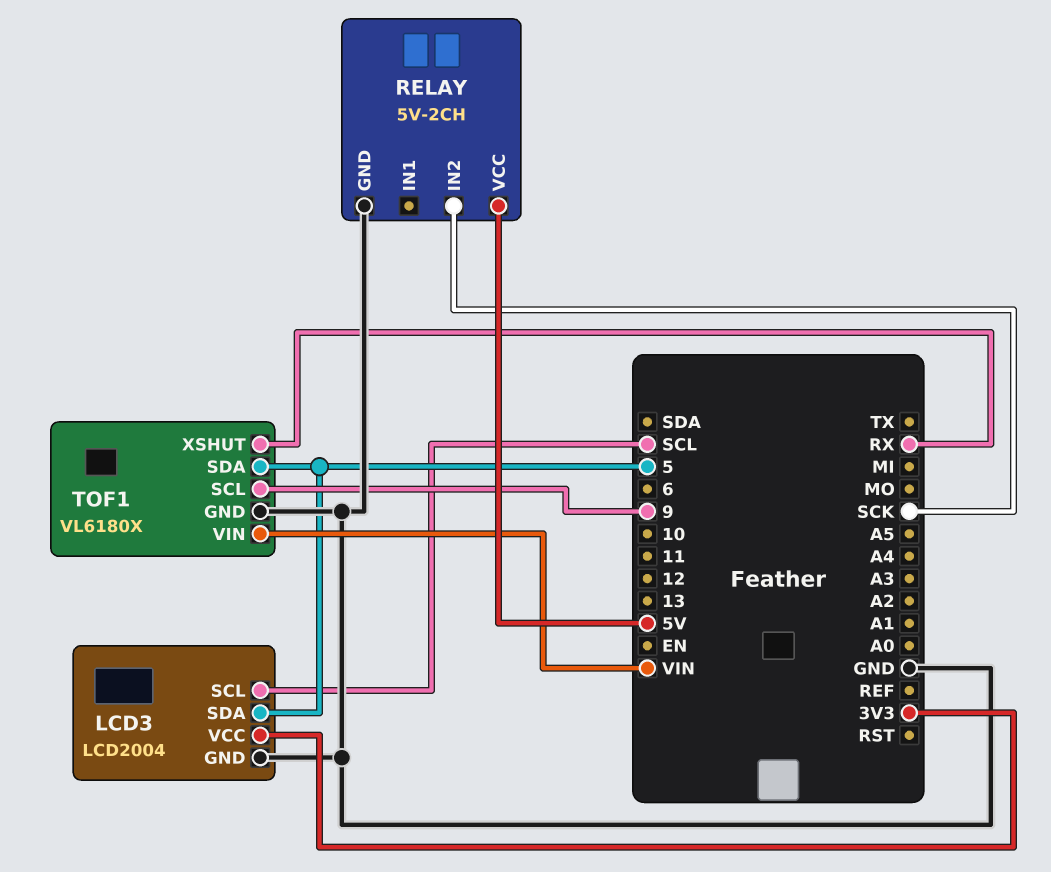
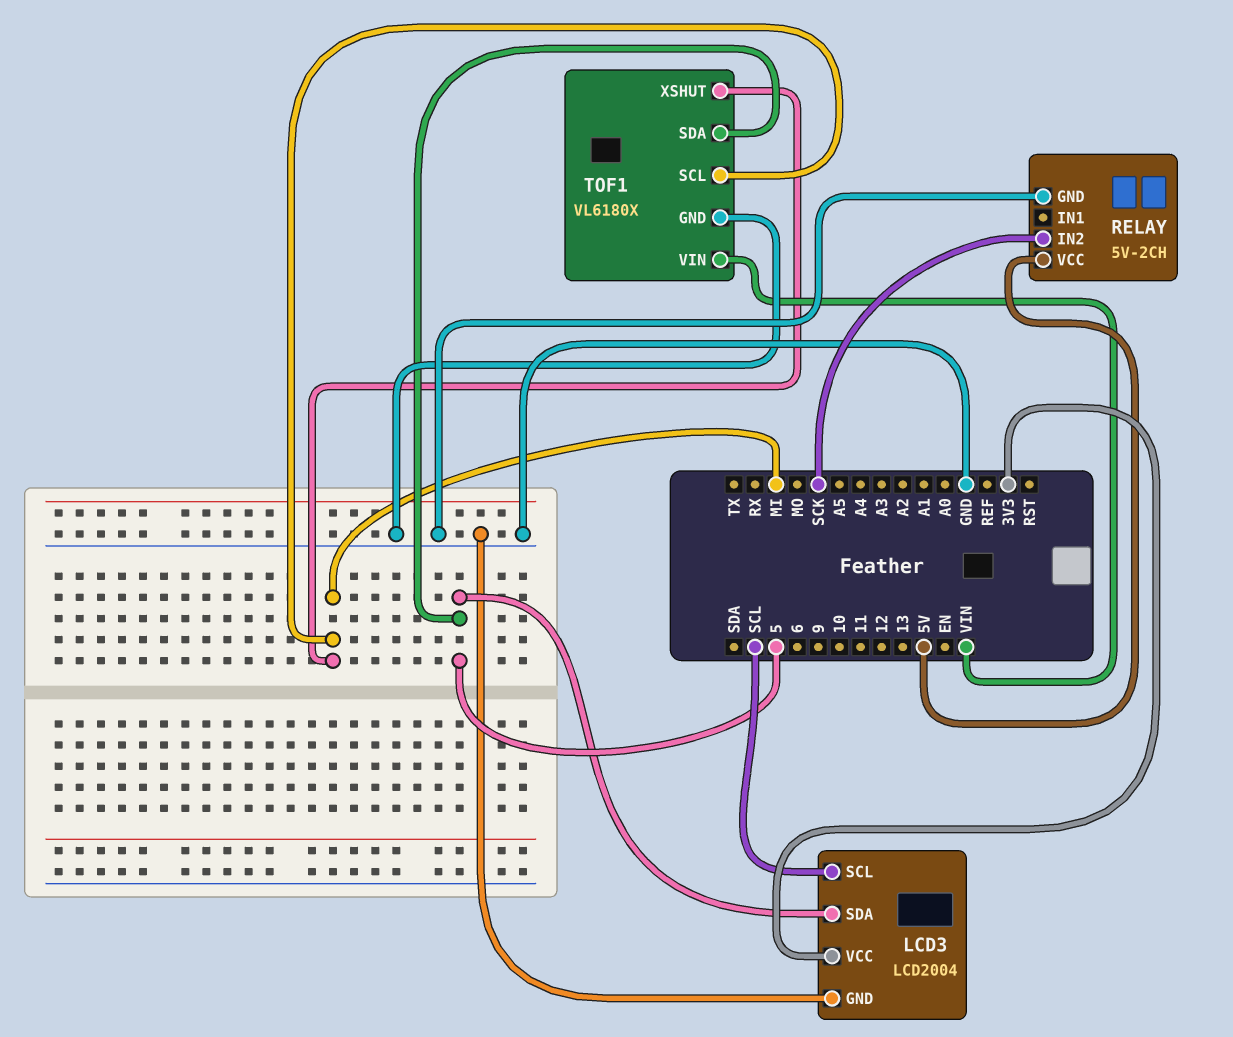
TOF1 pin SCL: 9 -> MI
TOF1 pin XSHUT: RX -> MI

